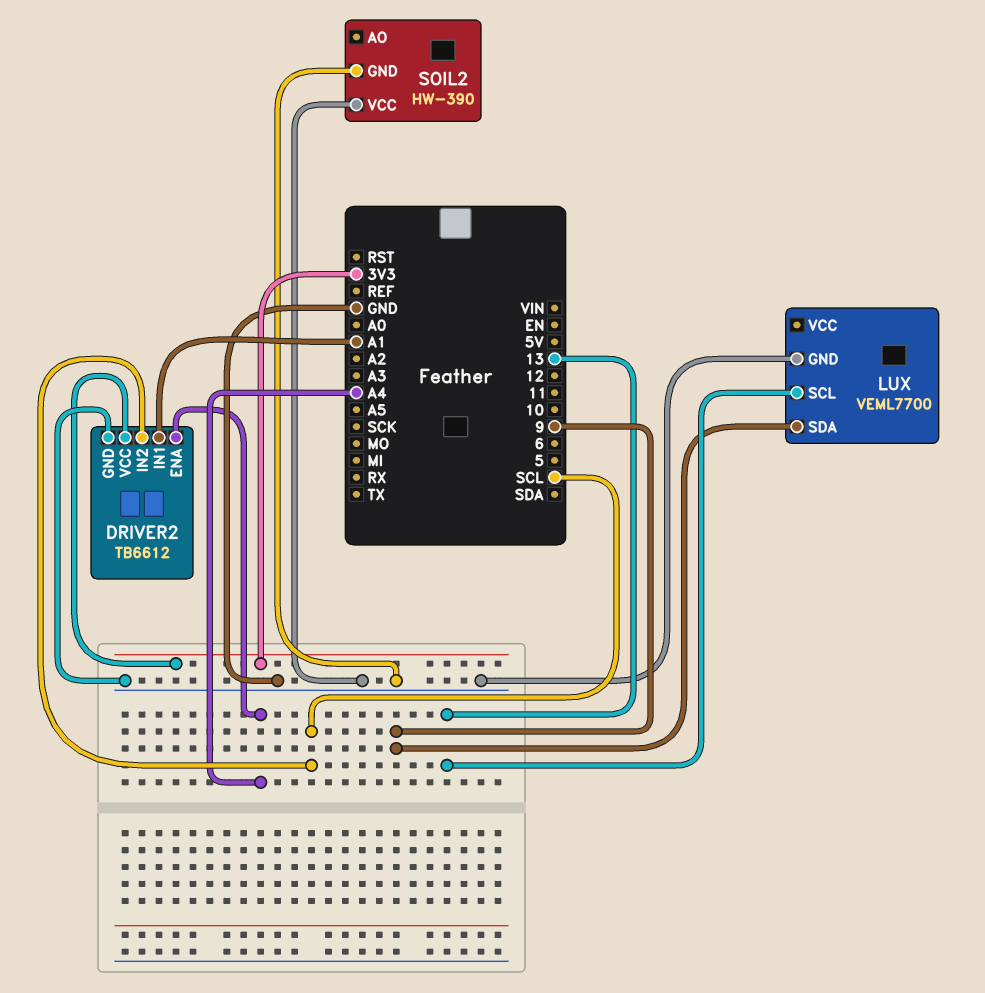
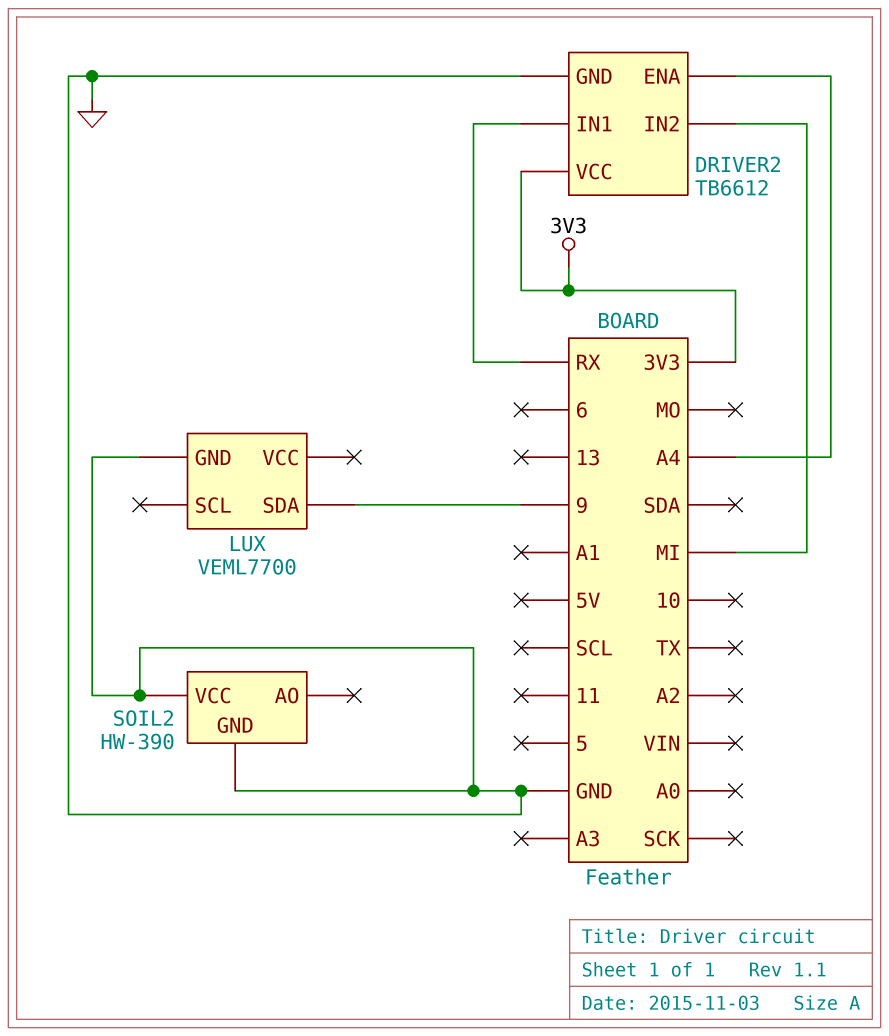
DRIVER2 pin IN1: A1 -> RX
DRIVER2 pin IN2: SCL -> MI
LUX pin SCL: 13 -> none

